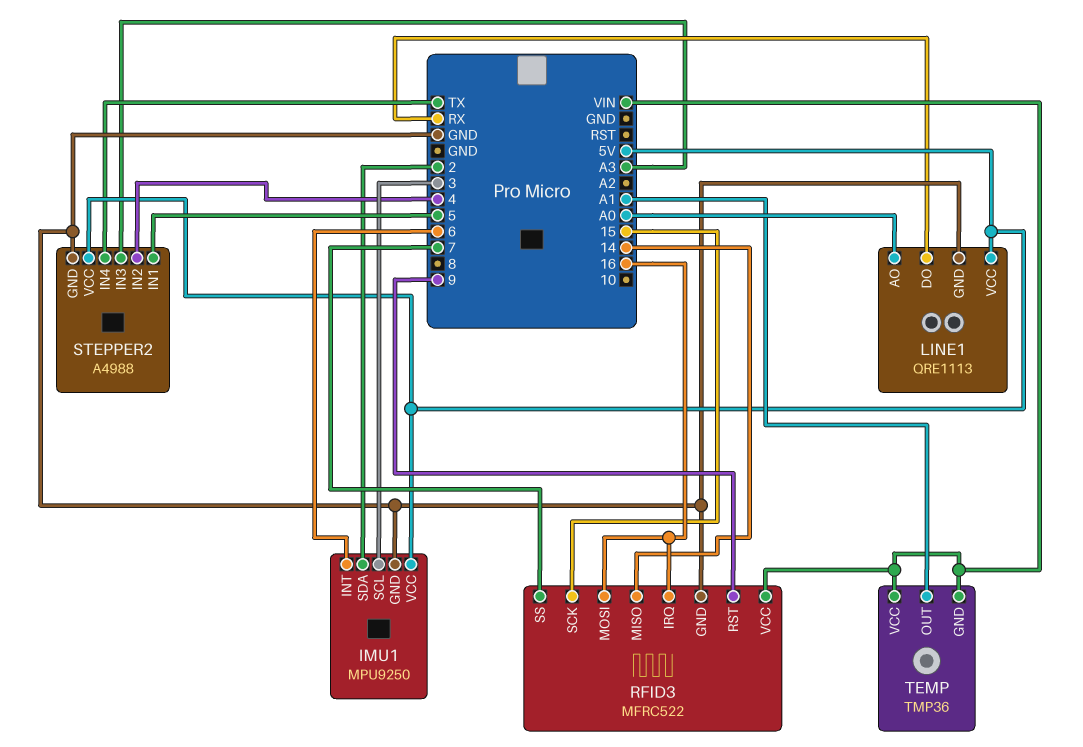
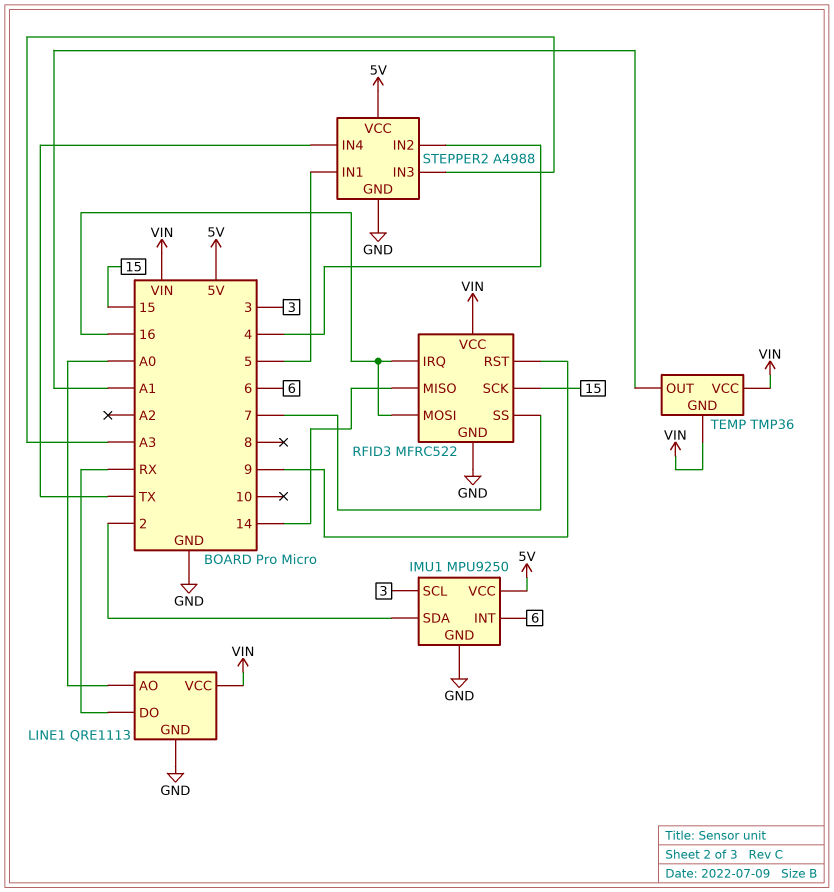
LINE1 pin VCC: 5V -> VIN

